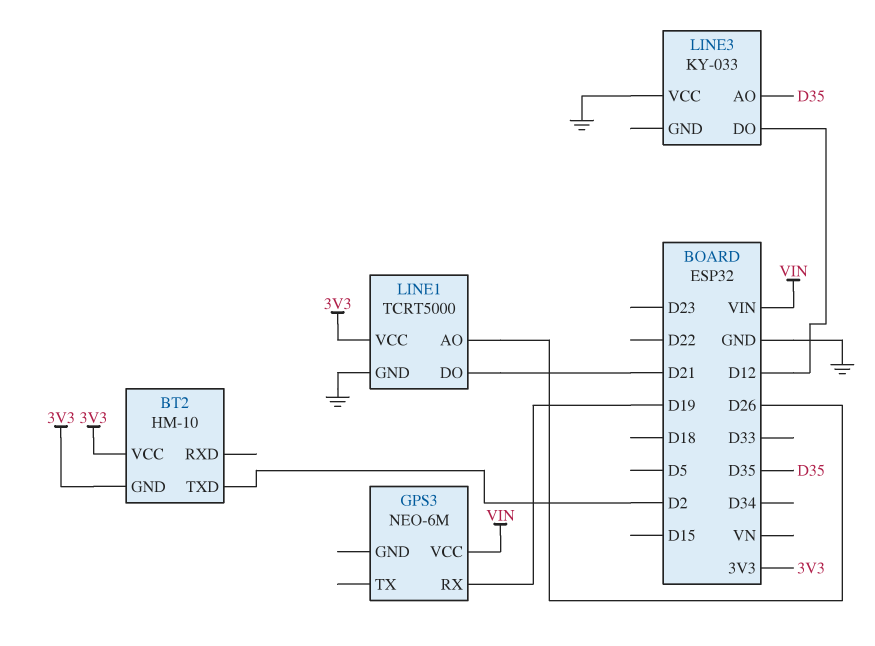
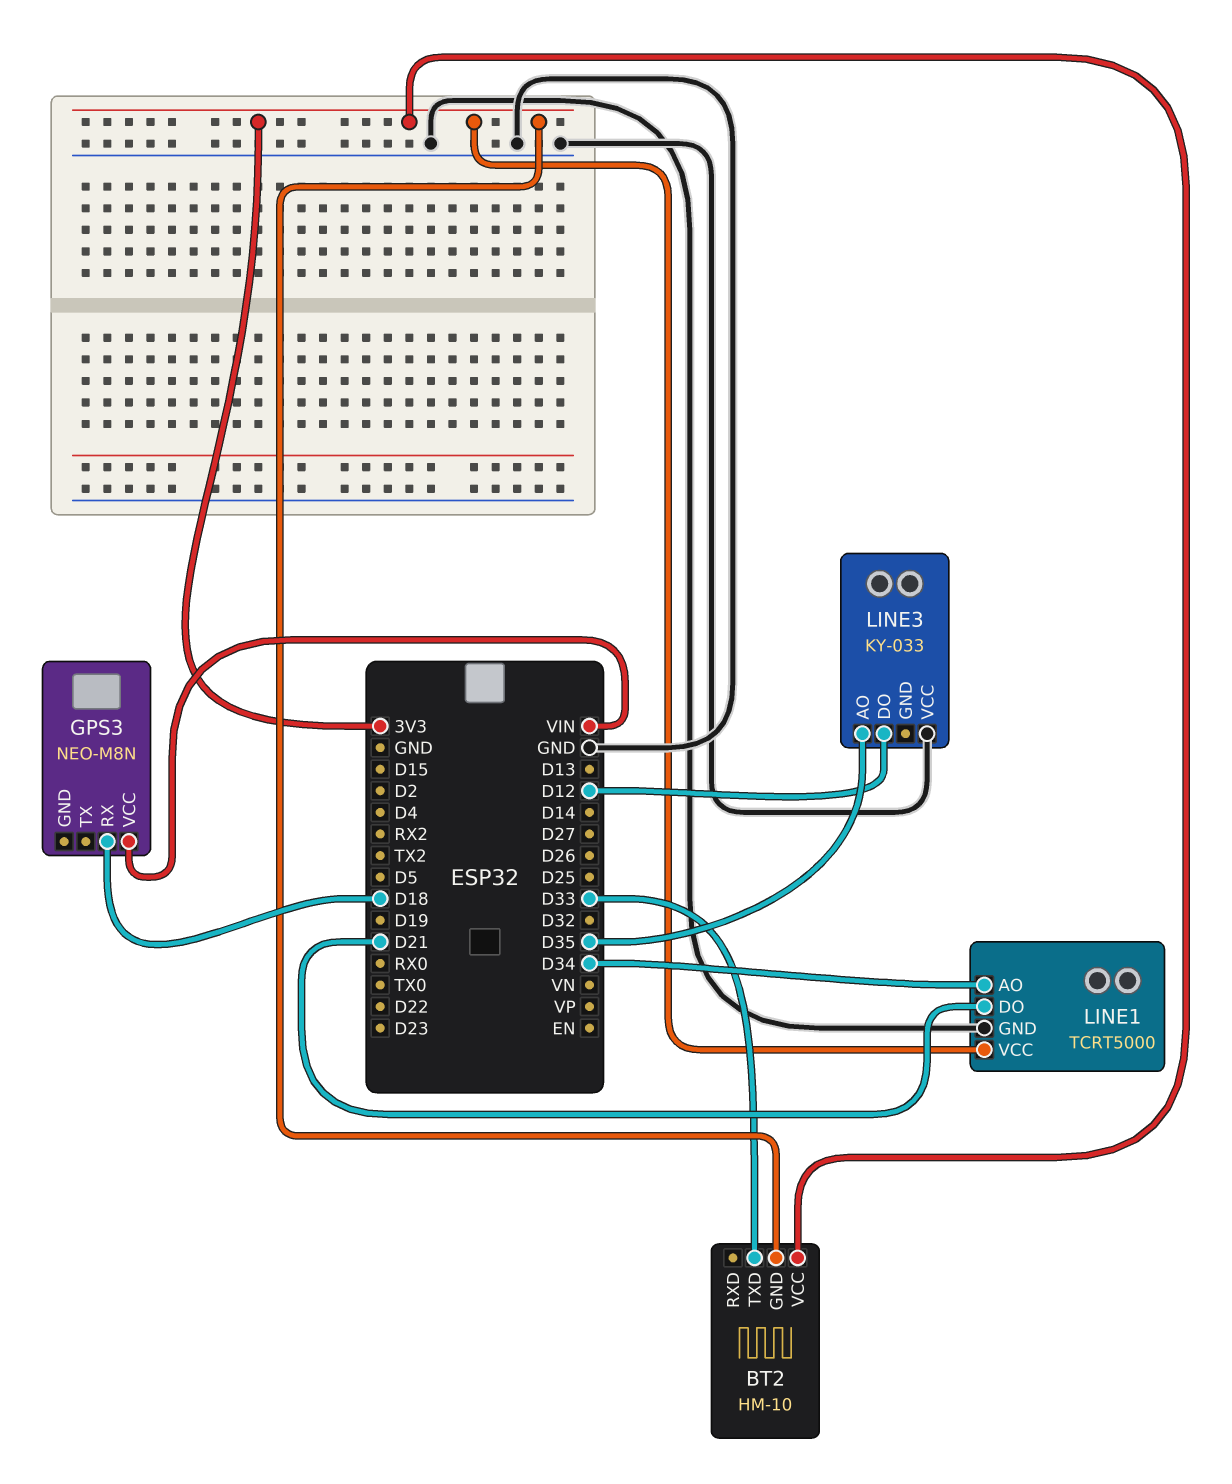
BT2 pin TXD: D2 -> D33
GPS3: NEO-6M -> NEO-M8N
GPS3 pin RX: D19 -> D18
LINE1 pin AO: D26 -> D34

